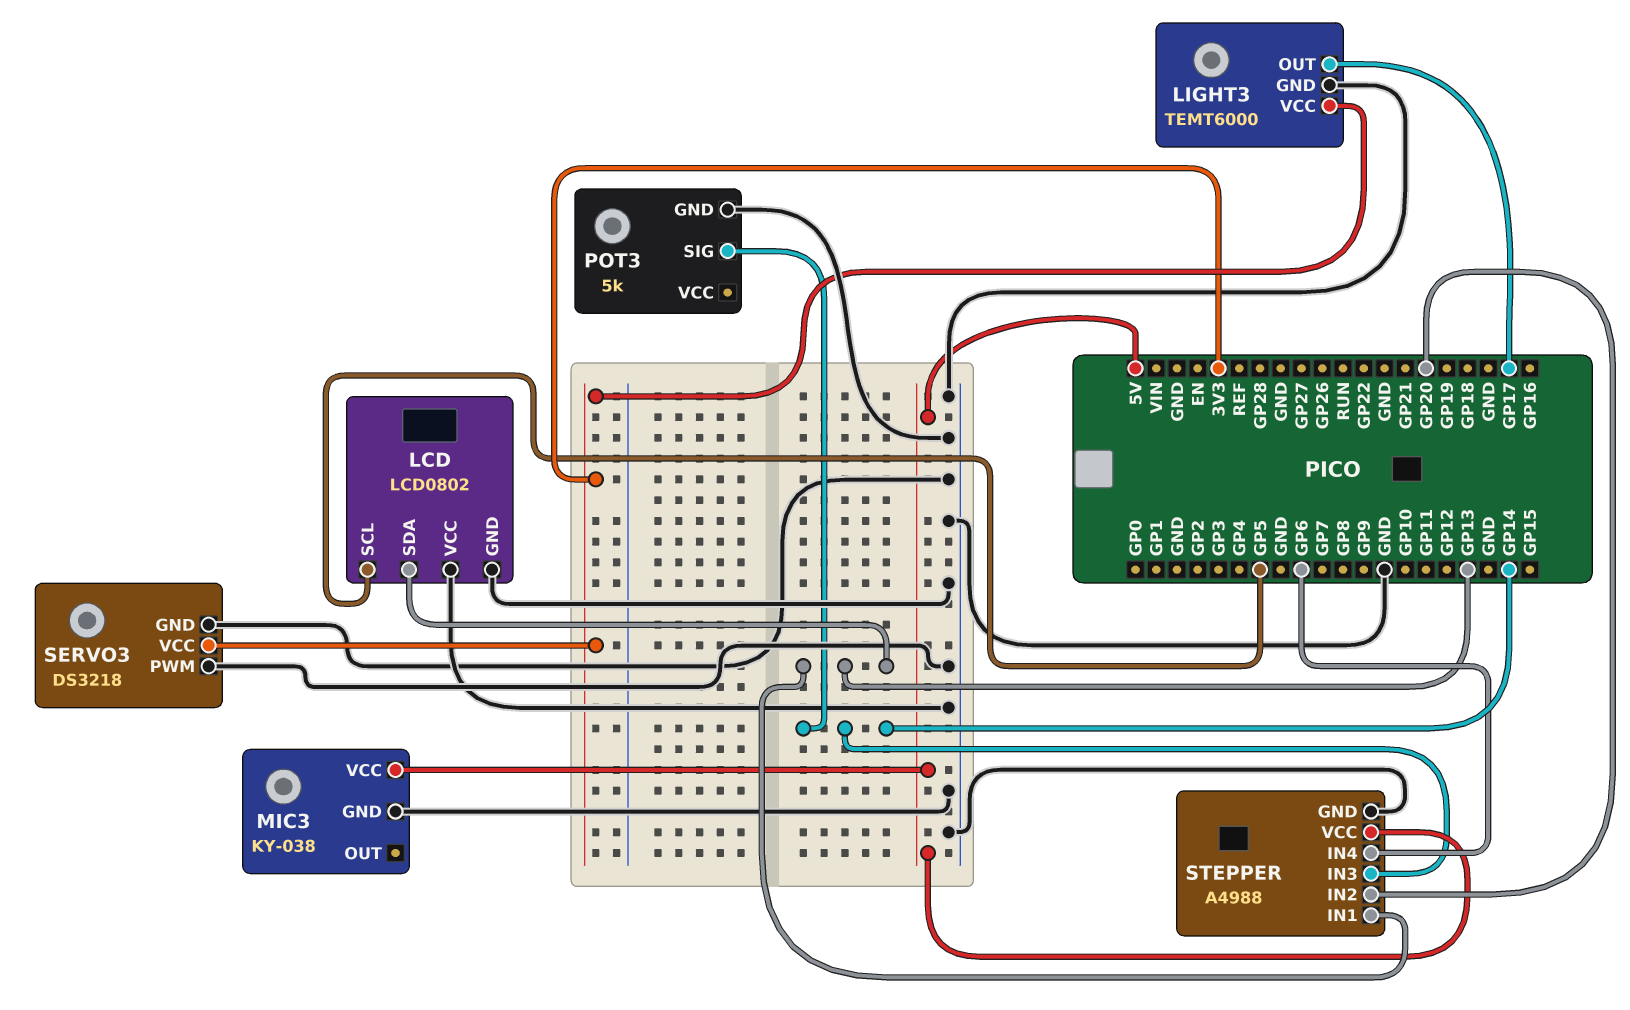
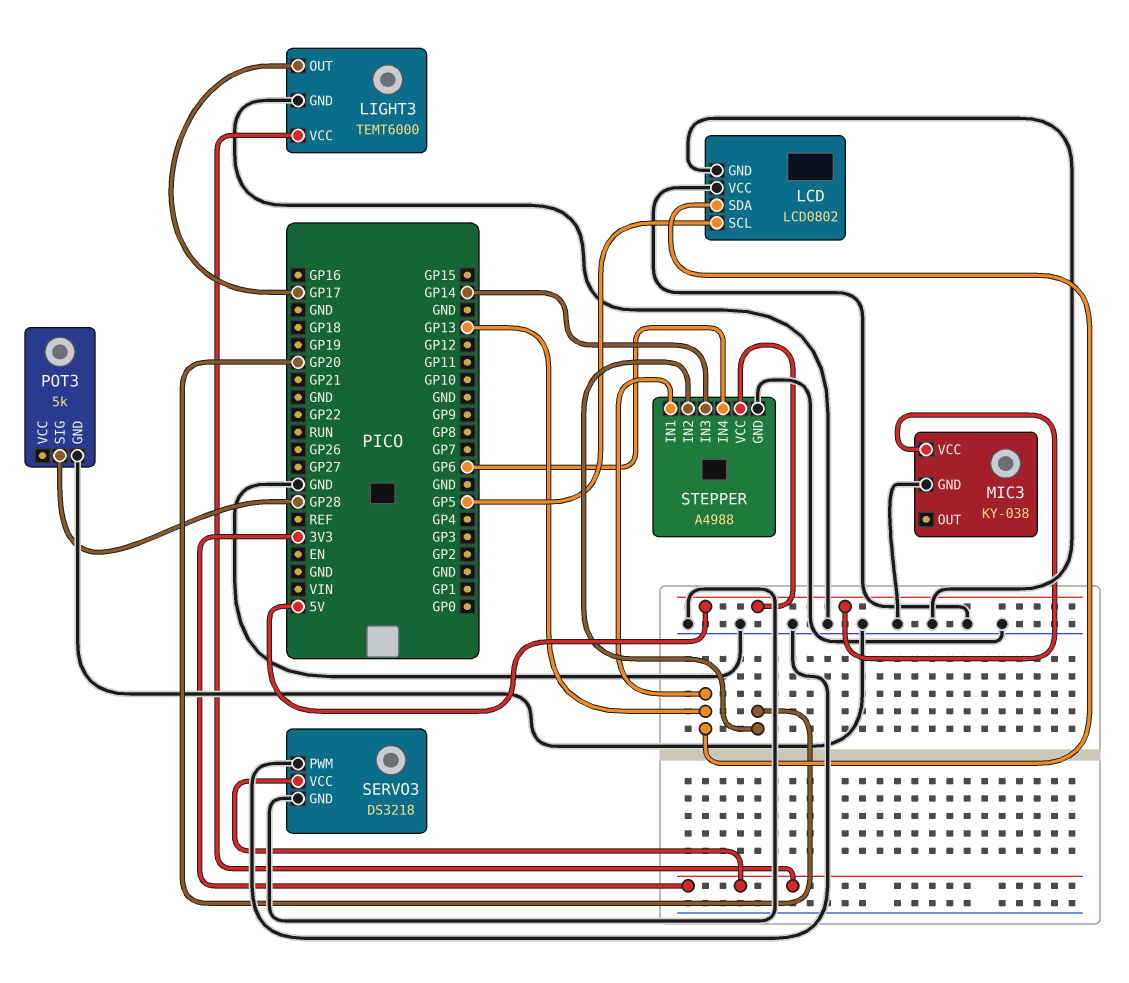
POT3 pin SIG: GP14 -> GP28

